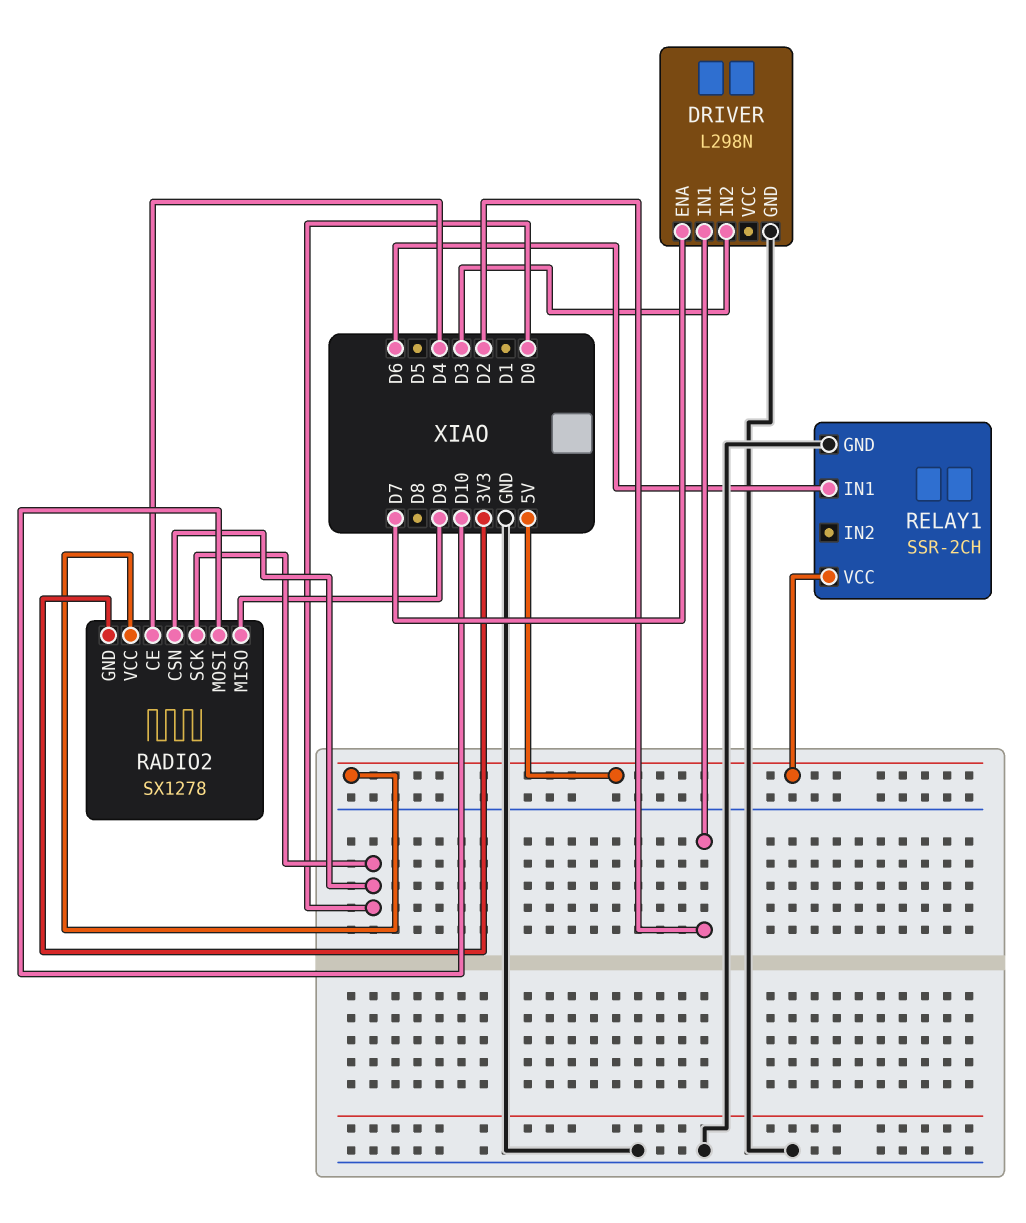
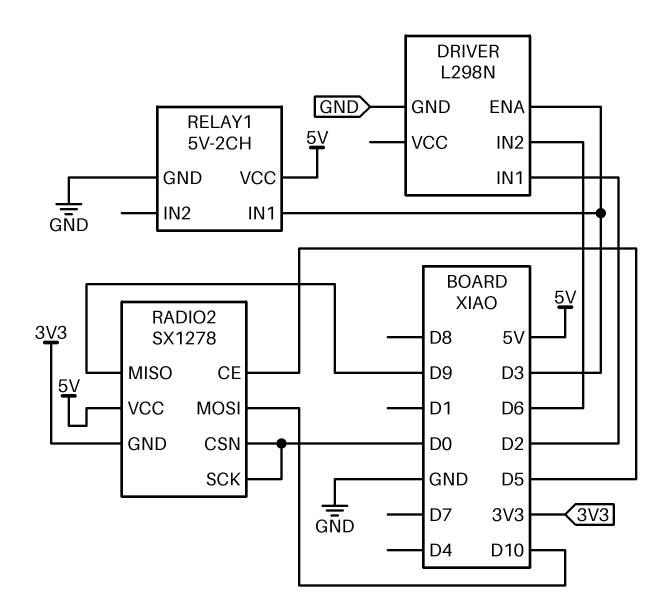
DRIVER pin ENA: D7 -> D3
DRIVER pin IN2: D3 -> D6
RADIO2 pin CE: D4 -> D5
RELAY1: SSR-2CH -> 5V-2CH
RELAY1 pin IN1: D6 -> D3

